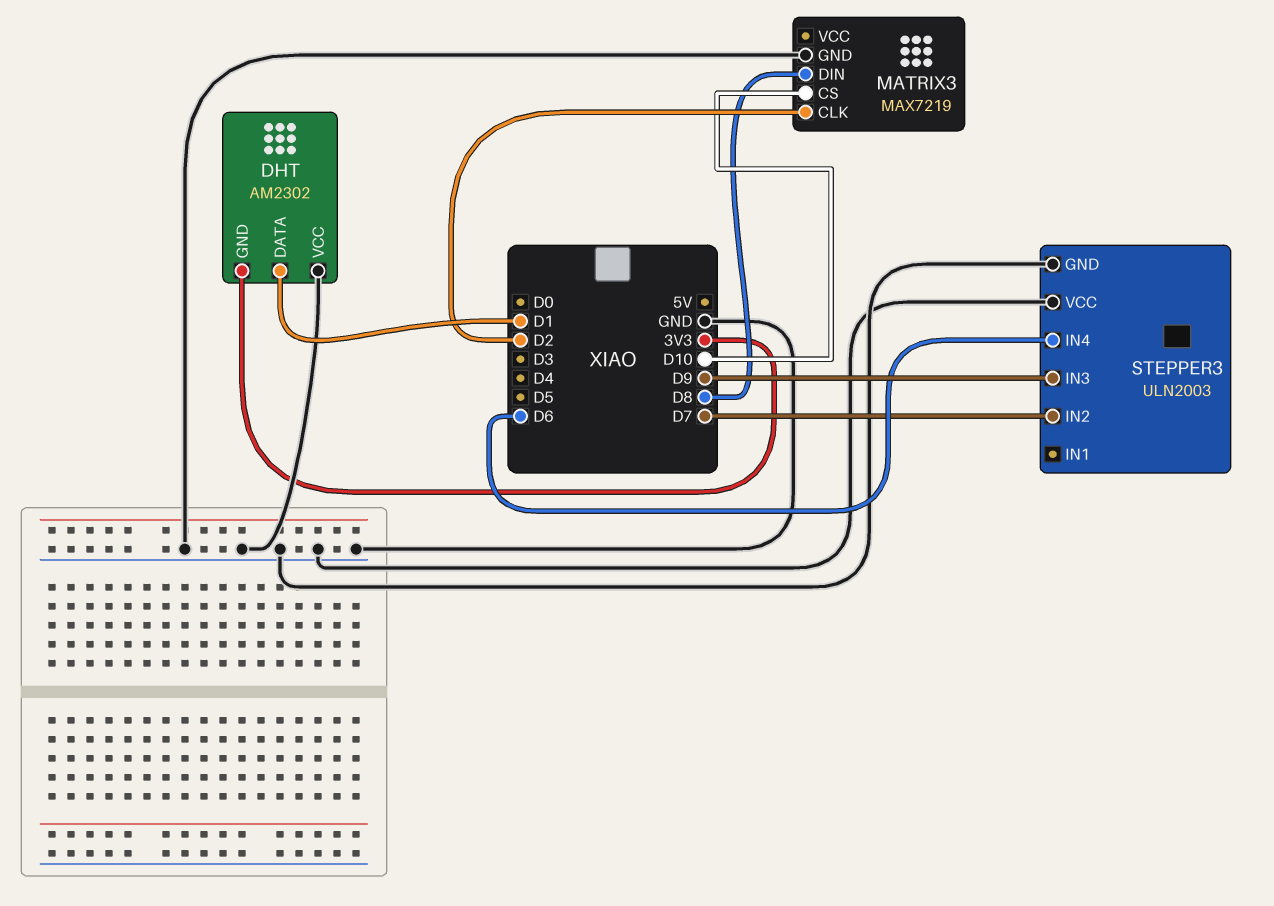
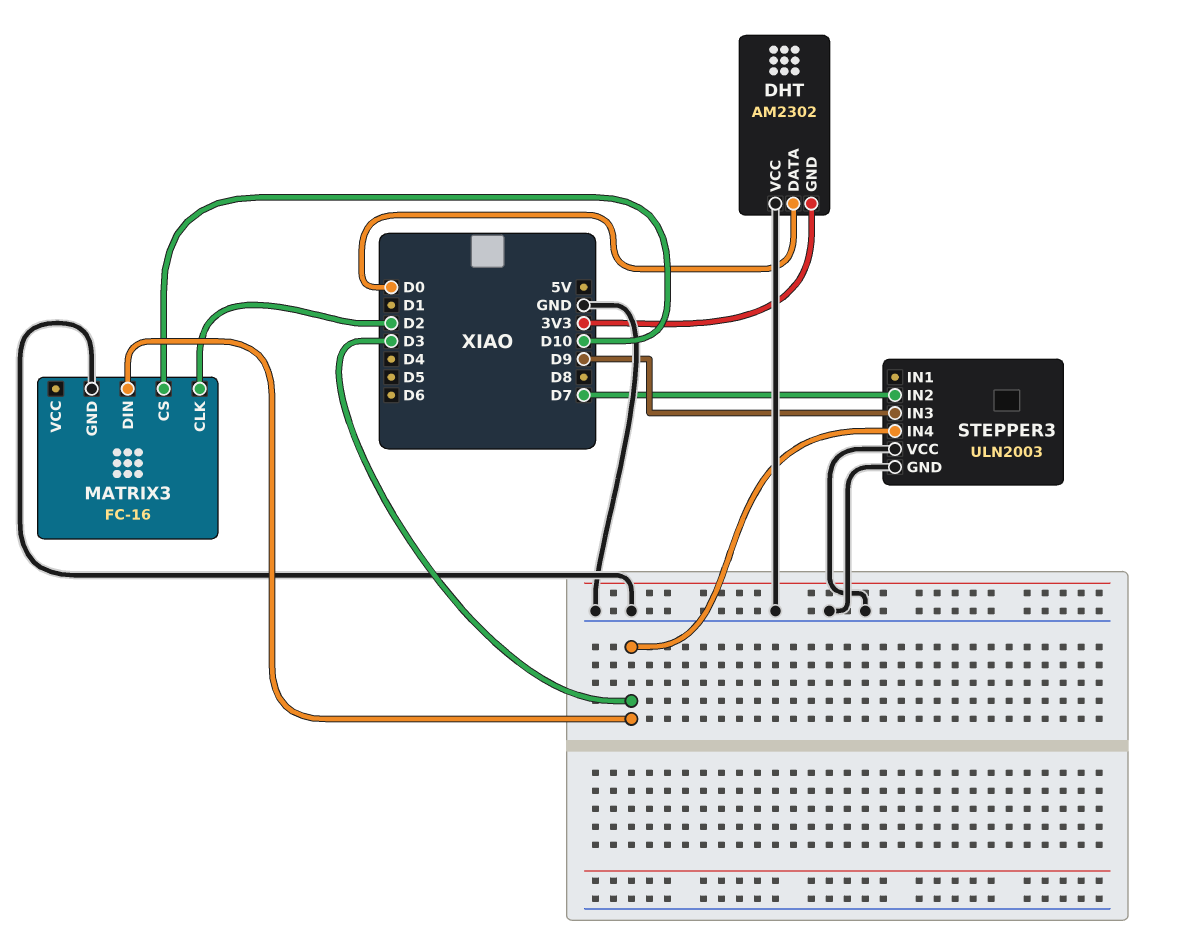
DHT pin DATA: D1 -> D0
MATRIX3: MAX7219 -> FC-16
MATRIX3 pin DIN: D8 -> D3
STEPPER3 pin IN4: D6 -> D3

